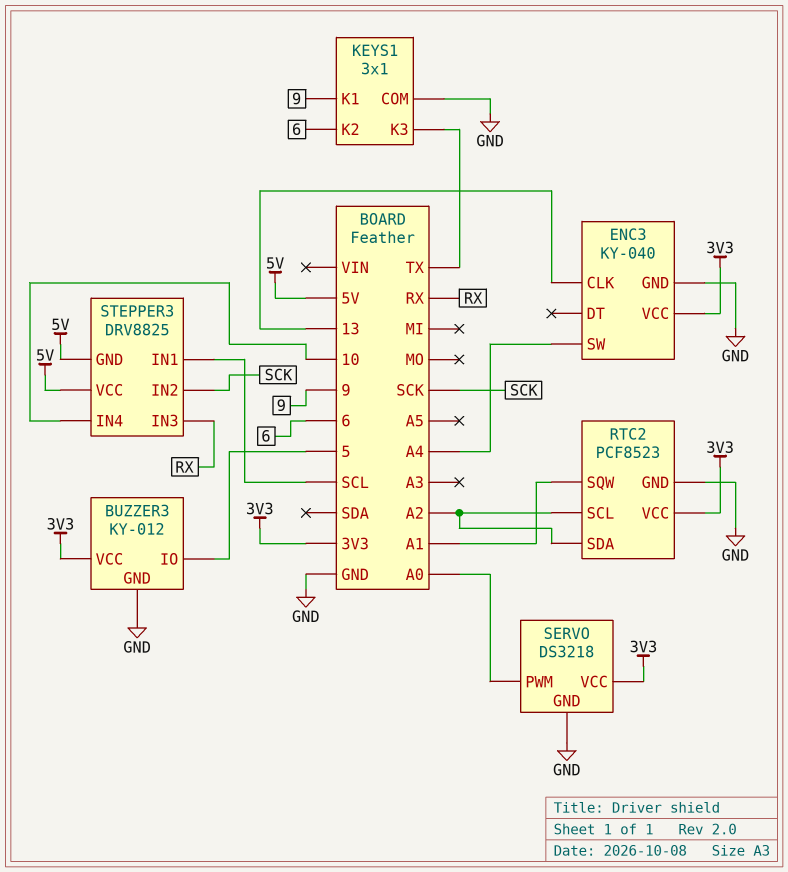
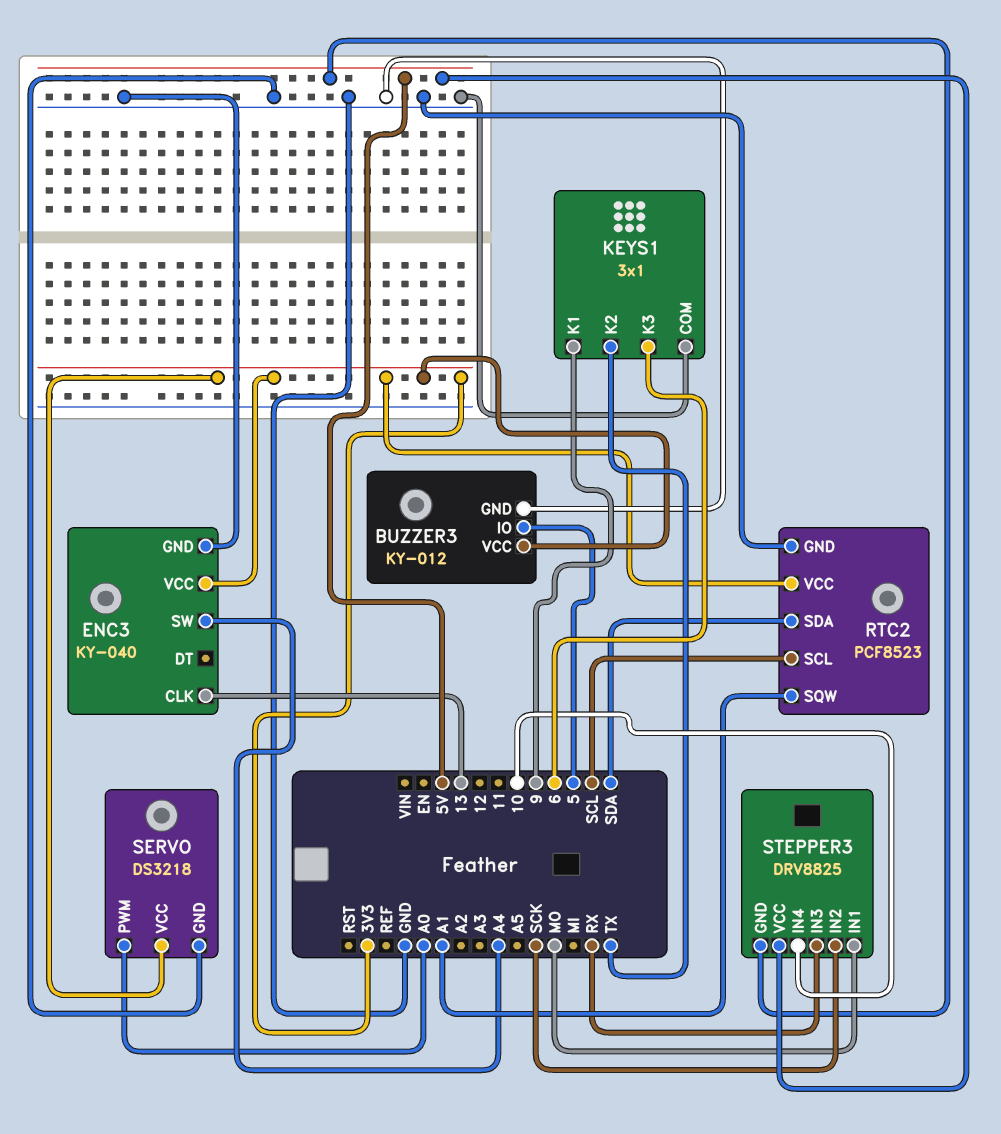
KEYS1 pin K2: 6 -> TX
KEYS1 pin K3: TX -> 6
RTC2 pin SCL: A2 -> SCL
RTC2 pin SDA: A2 -> SDA
STEPPER3 pin IN1: SCL -> MO

